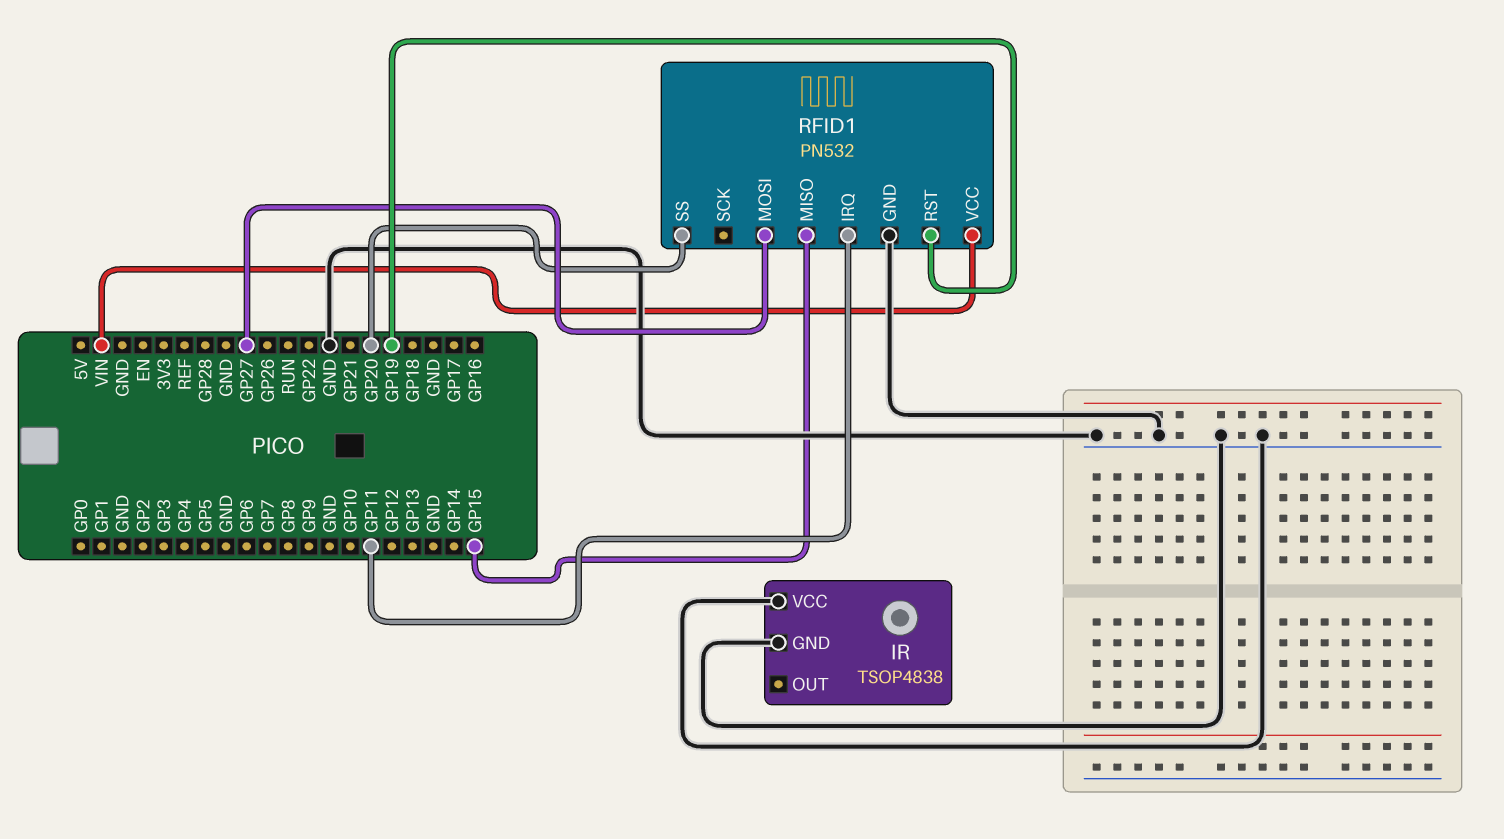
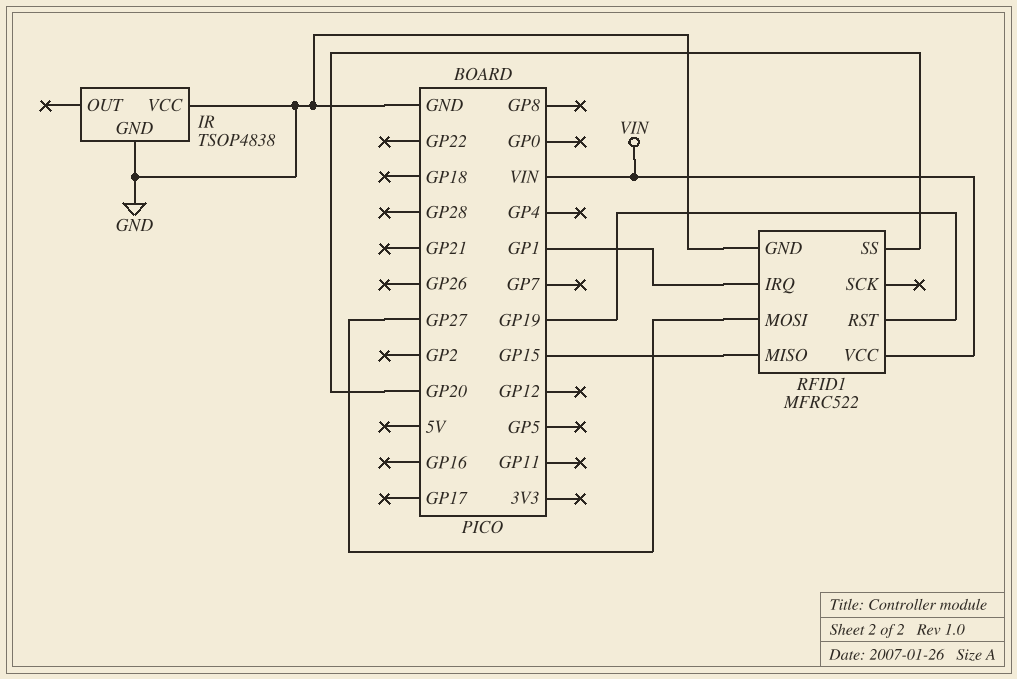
RFID1: PN532 -> MFRC522
RFID1 pin IRQ: GP11 -> GP1

